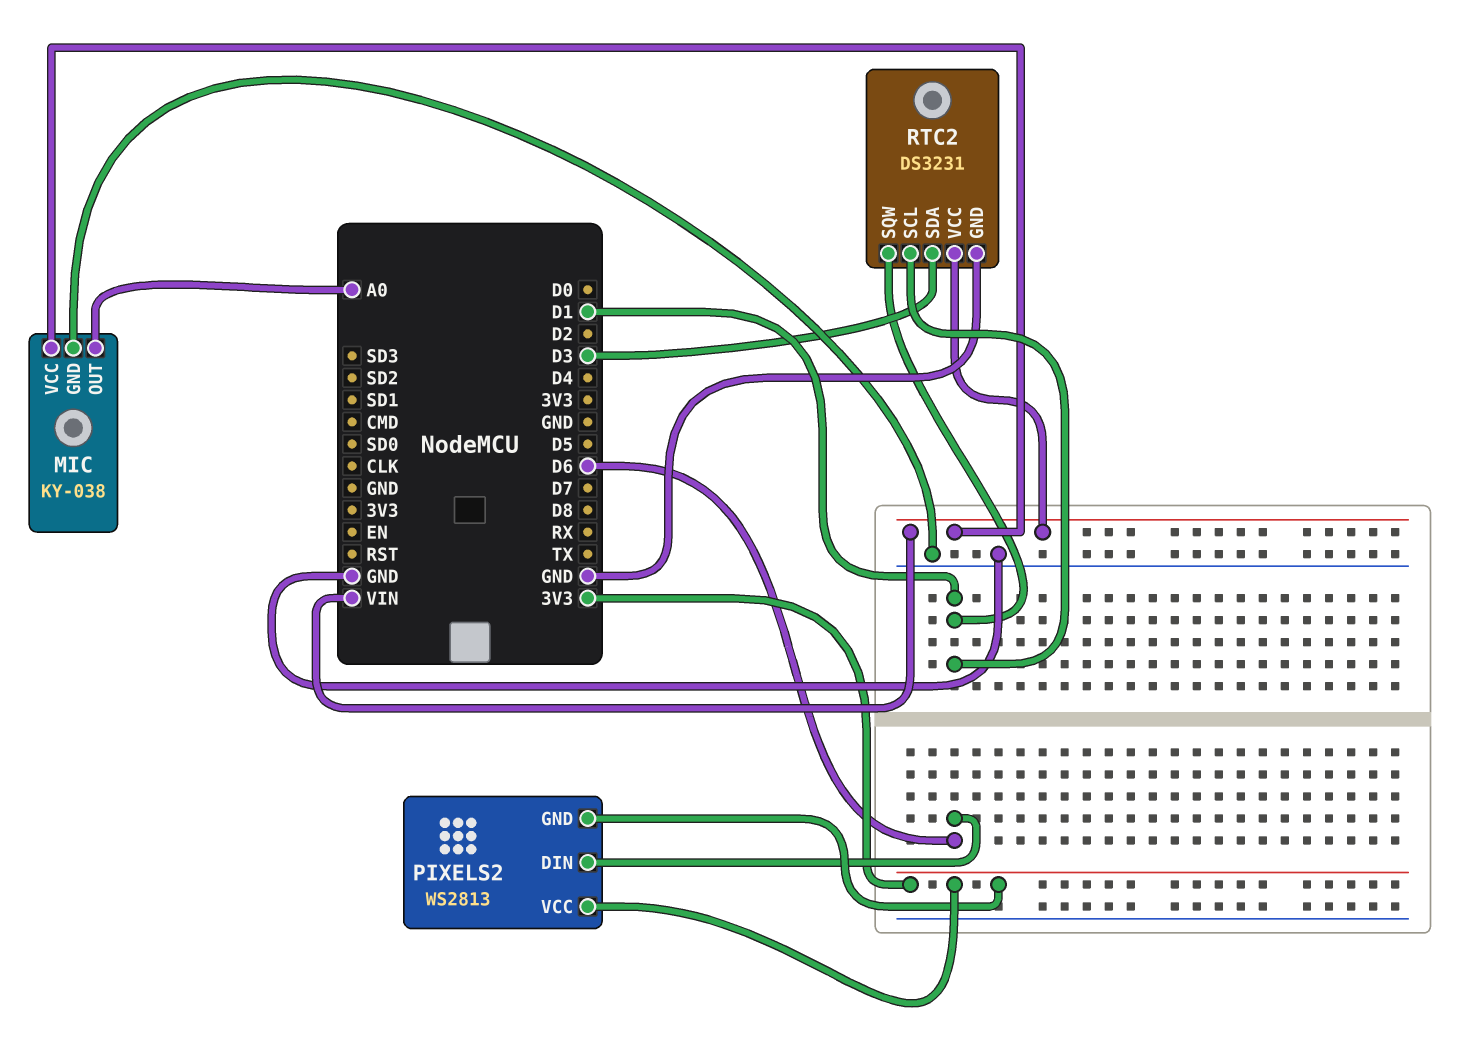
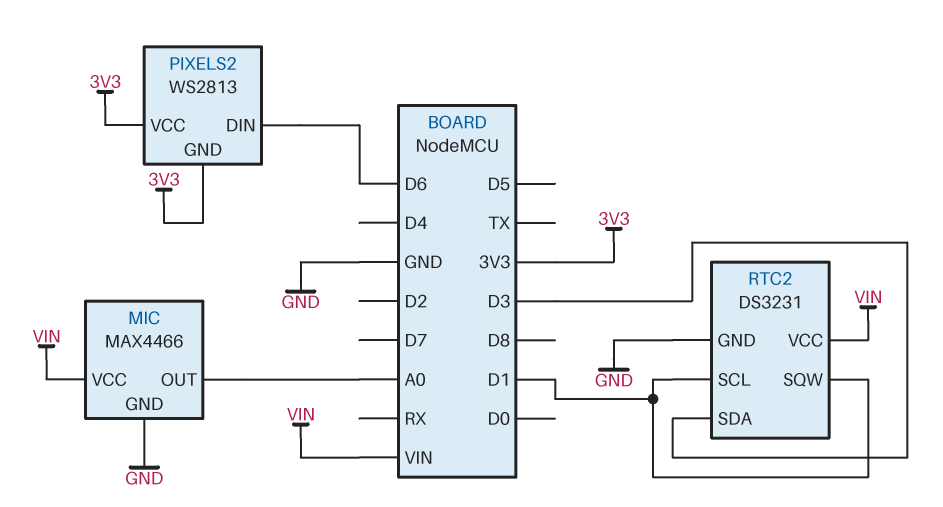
MIC: KY-038 -> MAX4466

